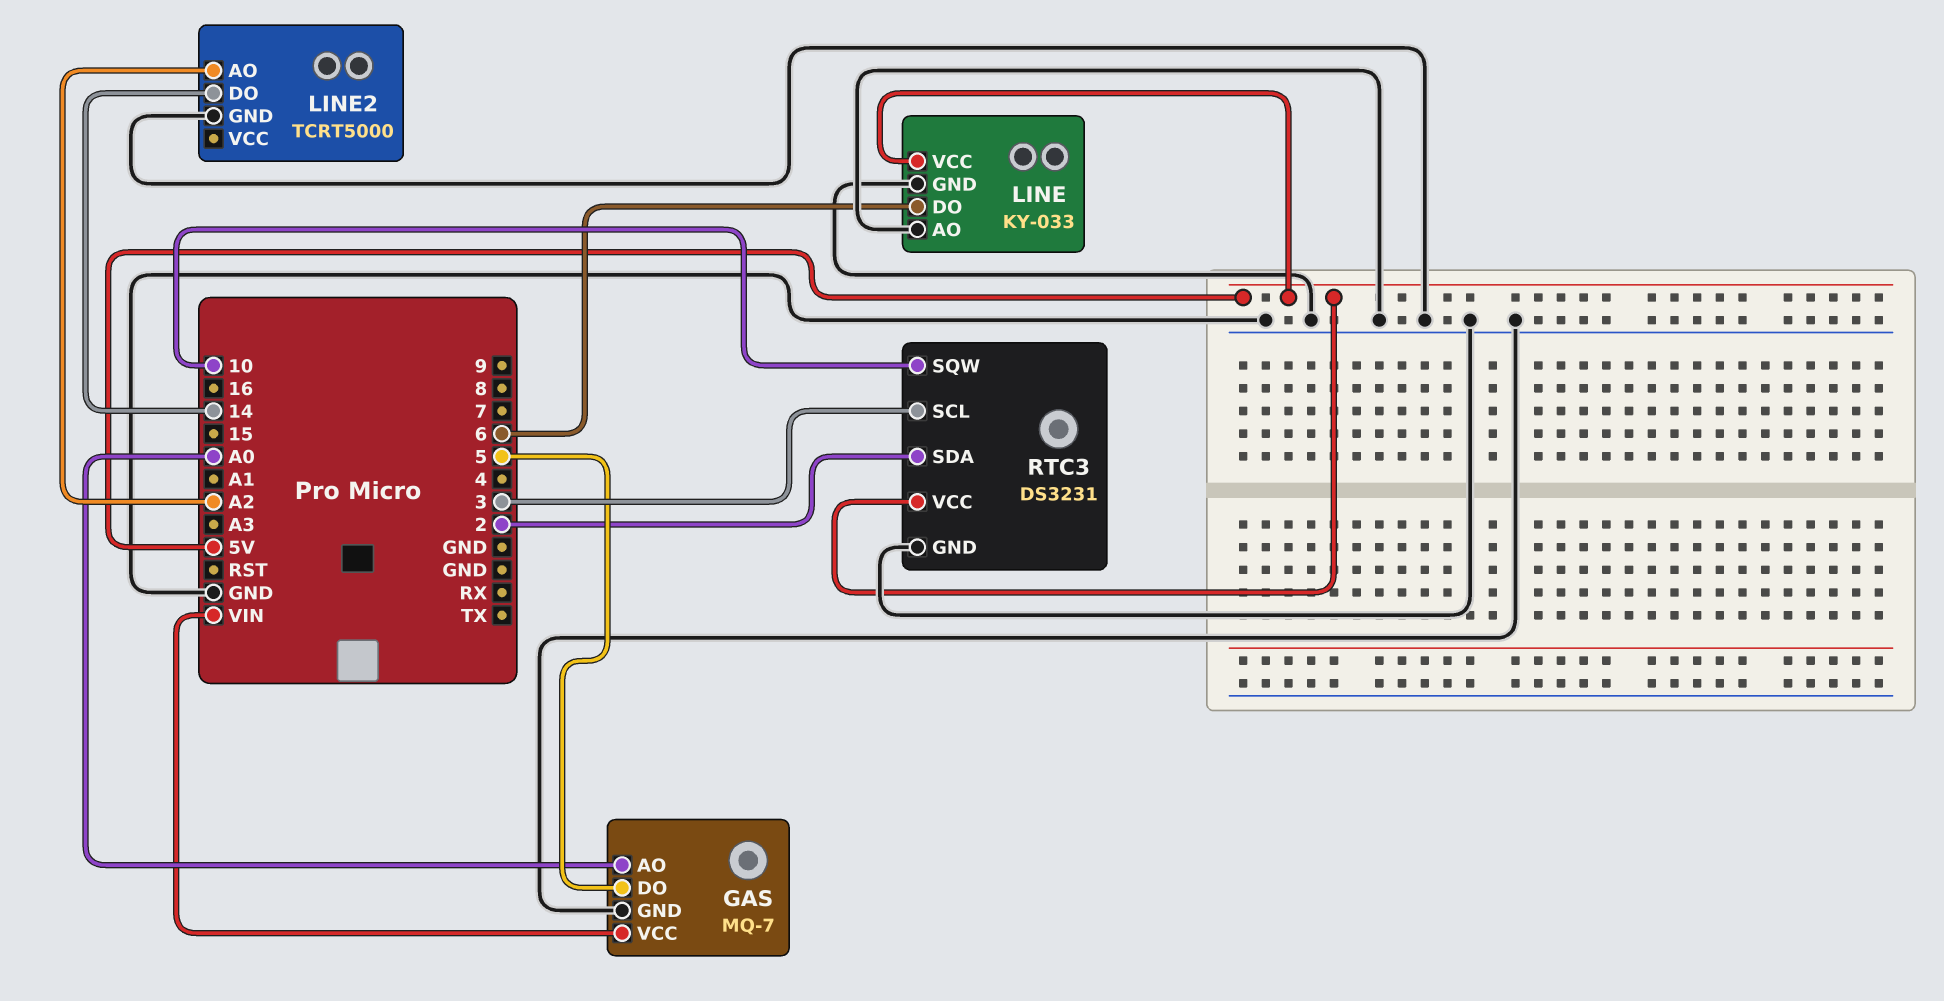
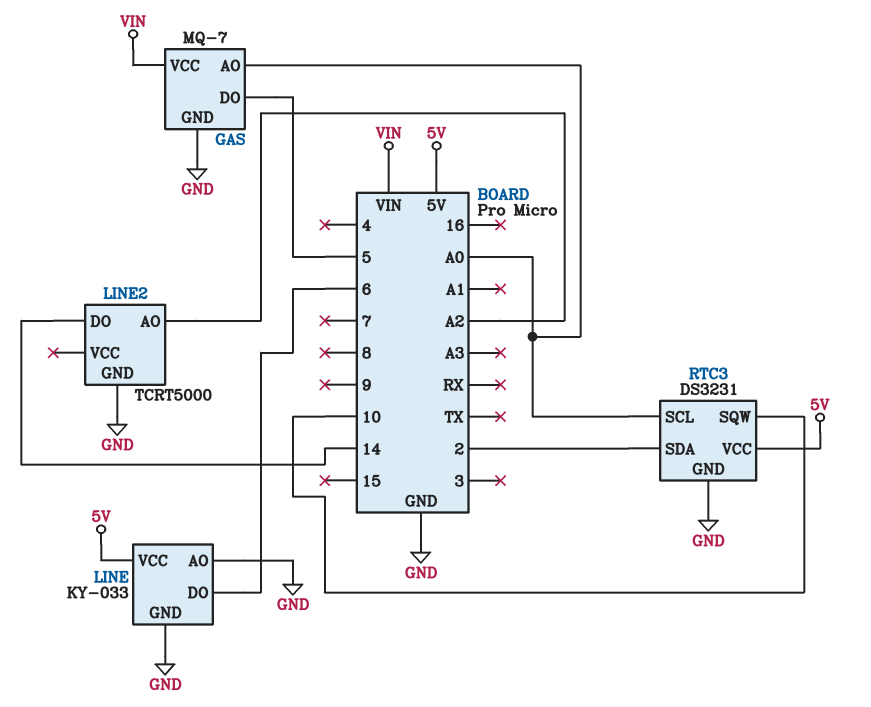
RTC3 pin SCL: 3 -> A0

